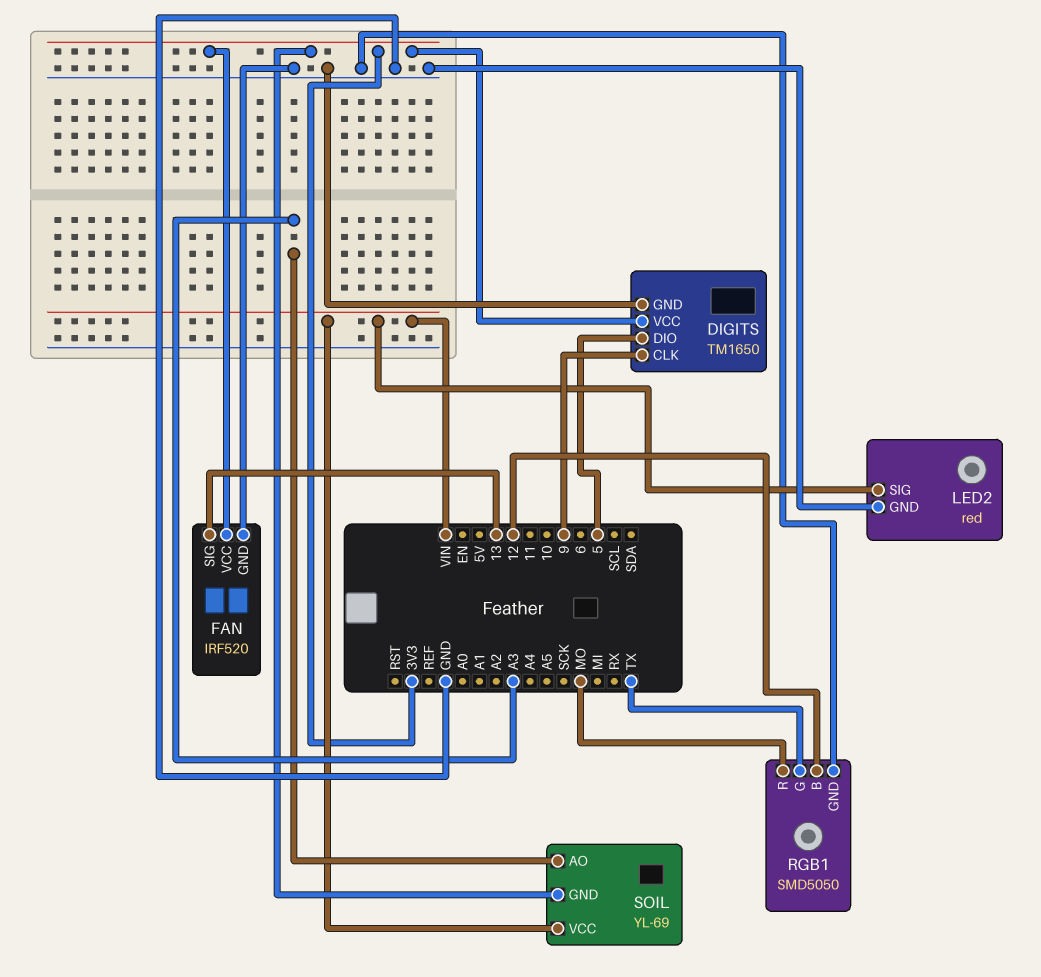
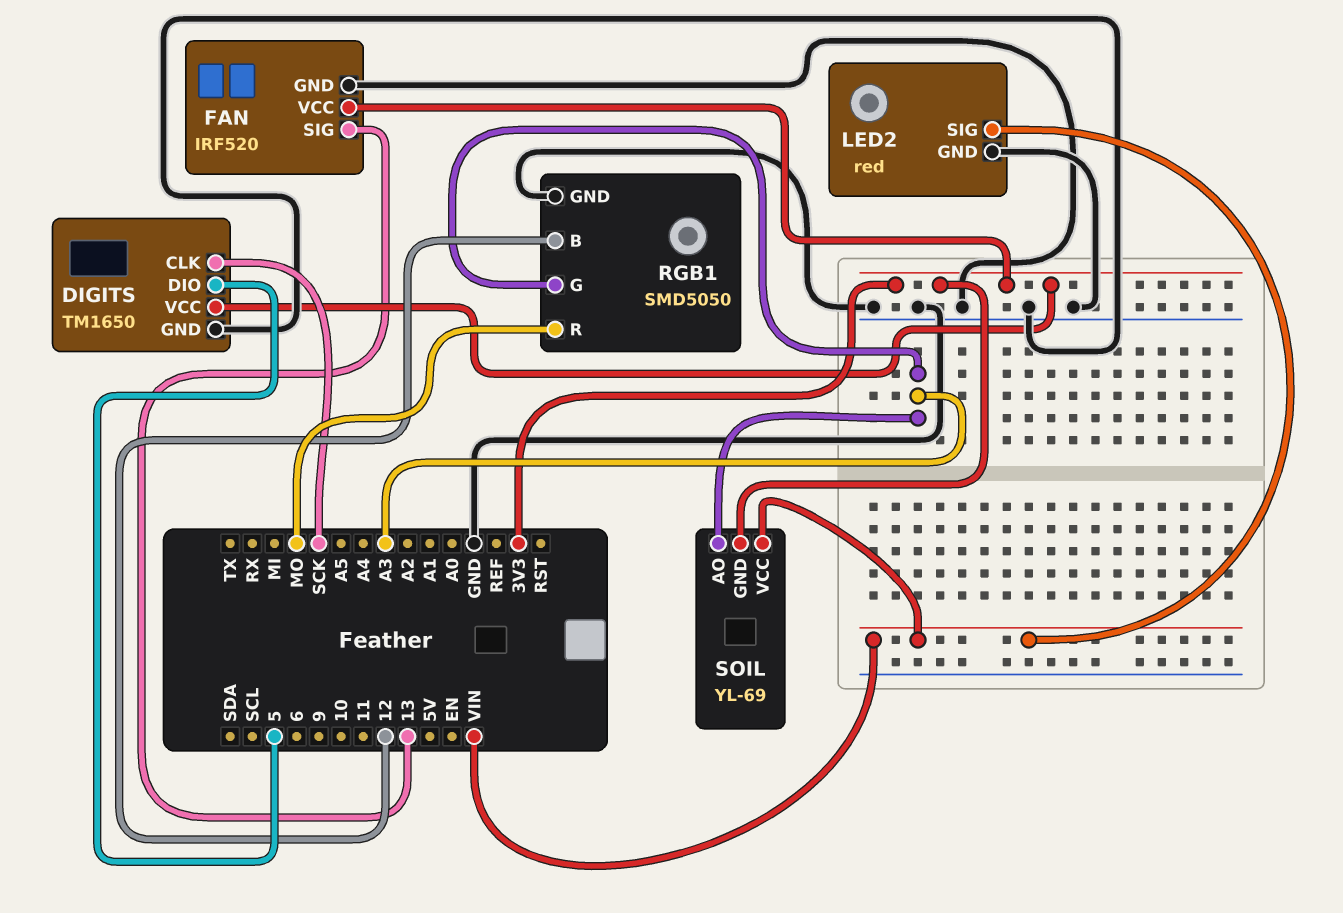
DIGITS pin CLK: 9 -> SCK
RGB1 pin G: TX -> A3

